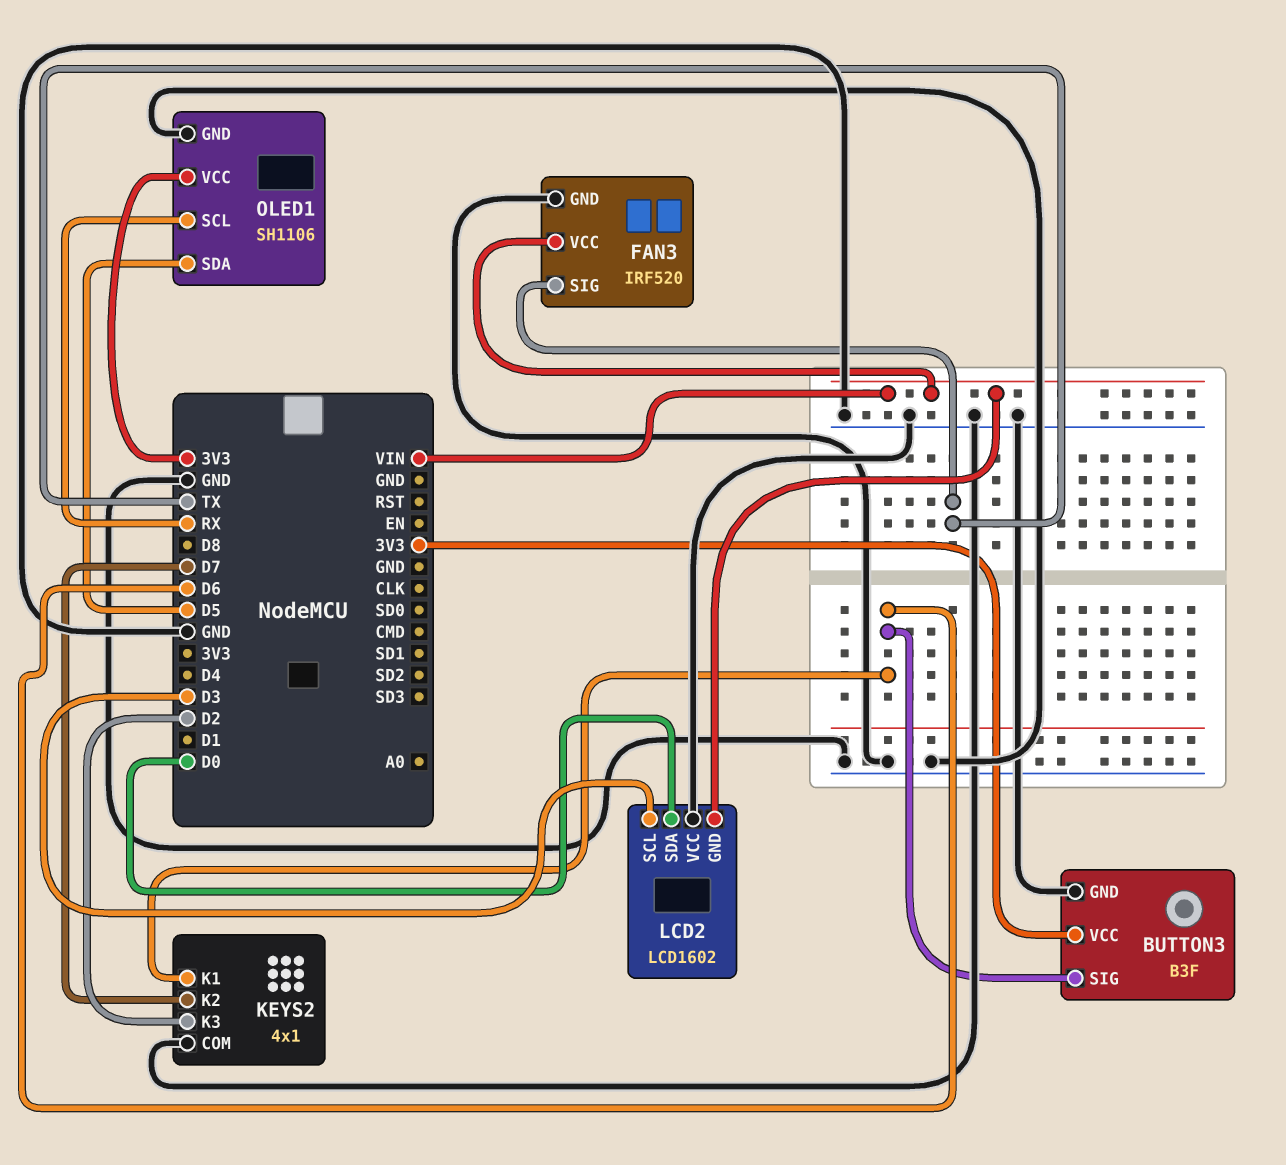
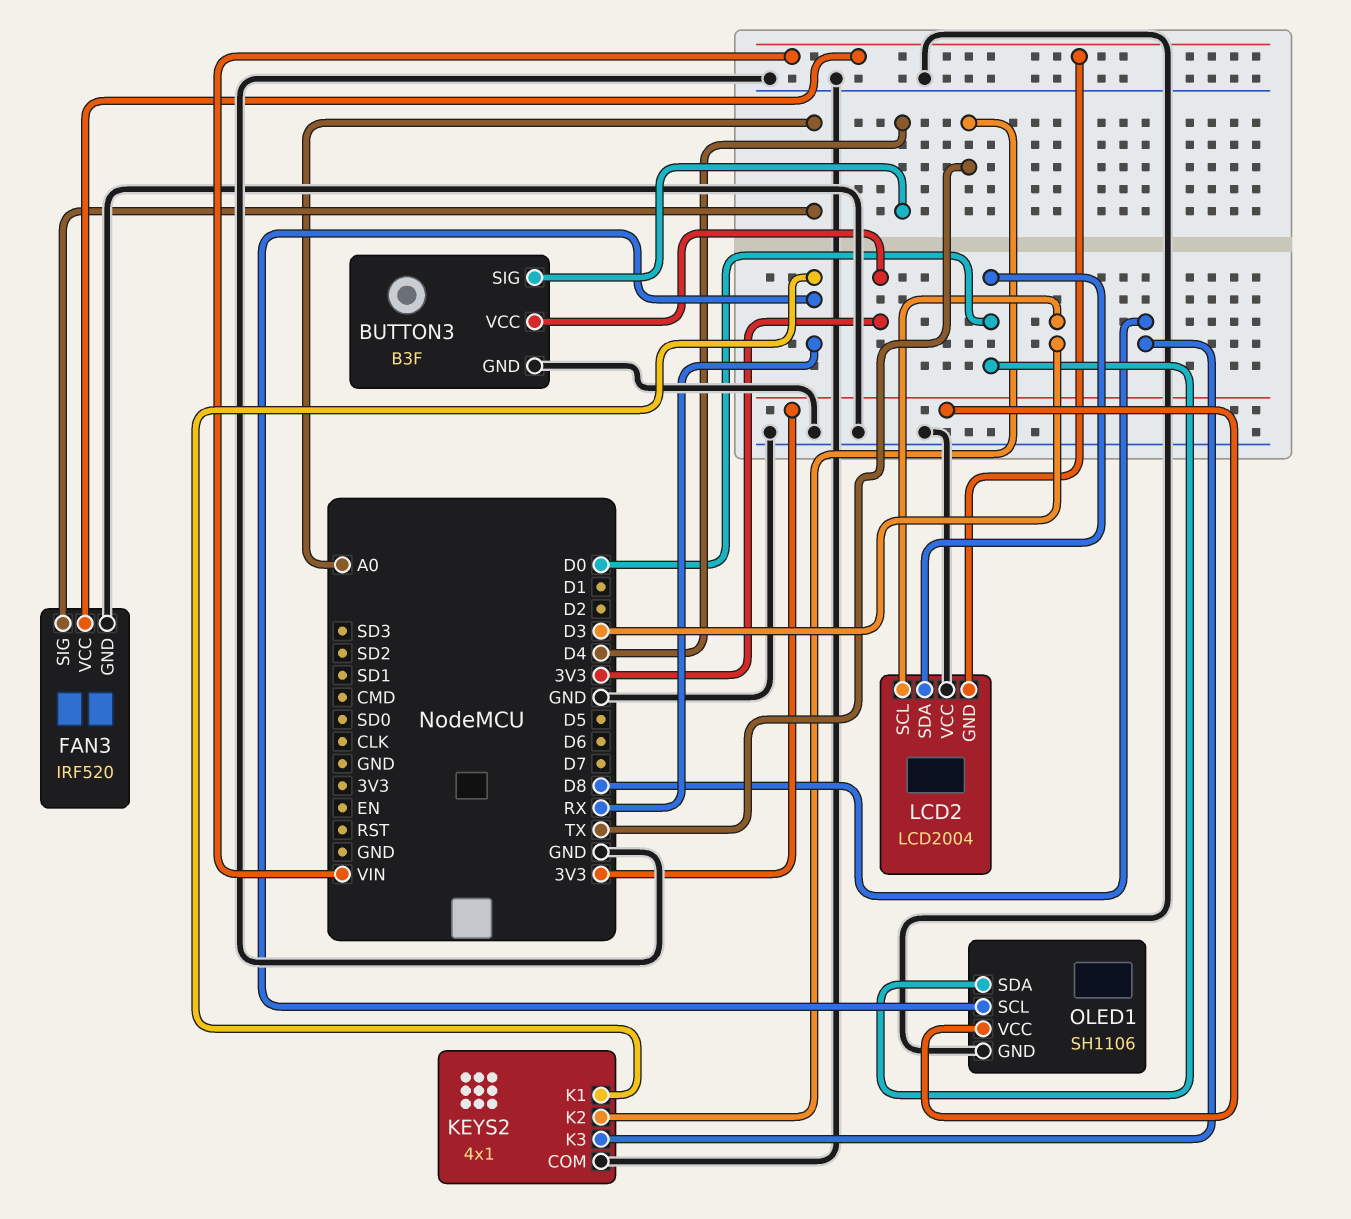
BUTTON3 pin SIG: D6 -> D4
FAN3 pin SIG: TX -> A0
KEYS2 pin K1: D6 -> RX
KEYS2 pin K2: D7 -> TX
KEYS2 pin K3: D2 -> D8
LCD2: LCD1602 -> LCD2004
OLED1 pin SDA: D5 -> D0

